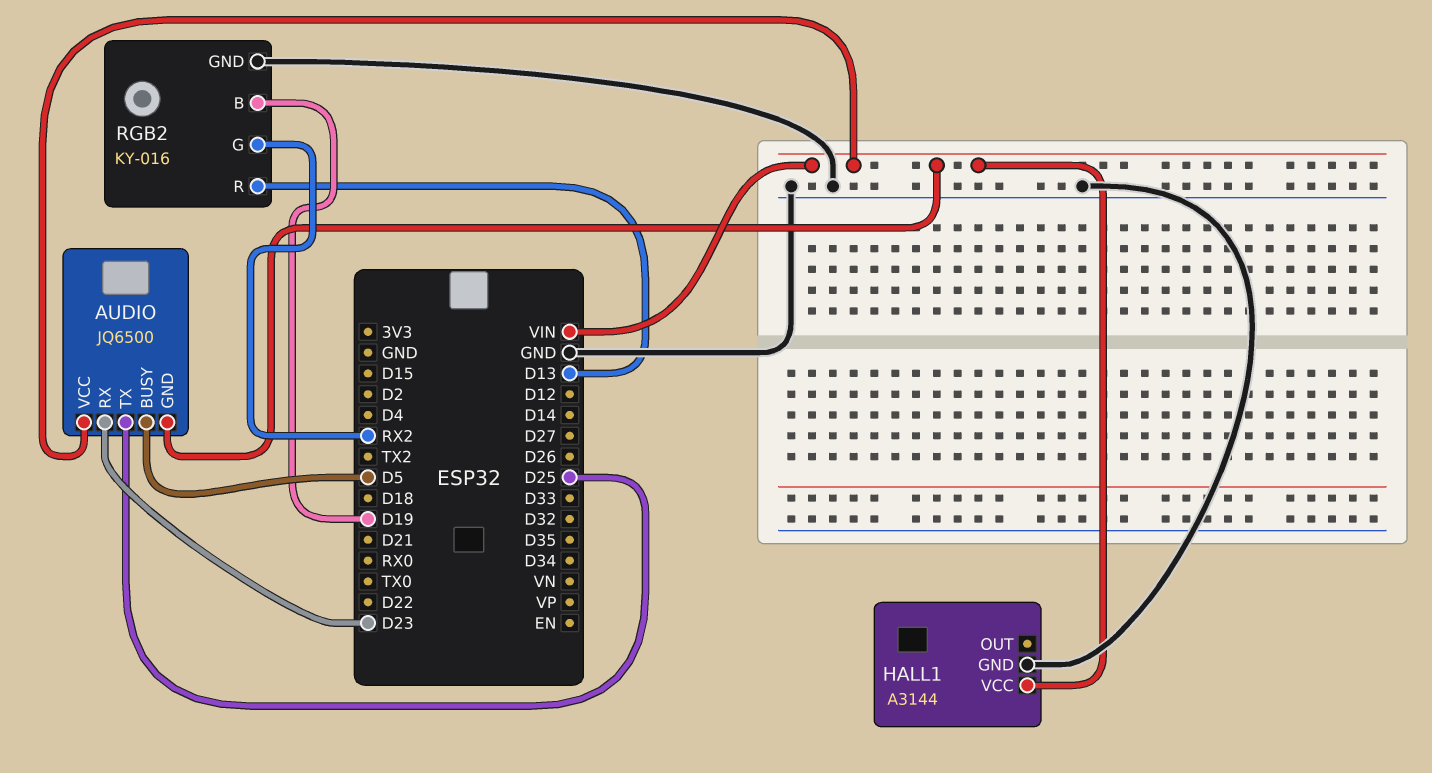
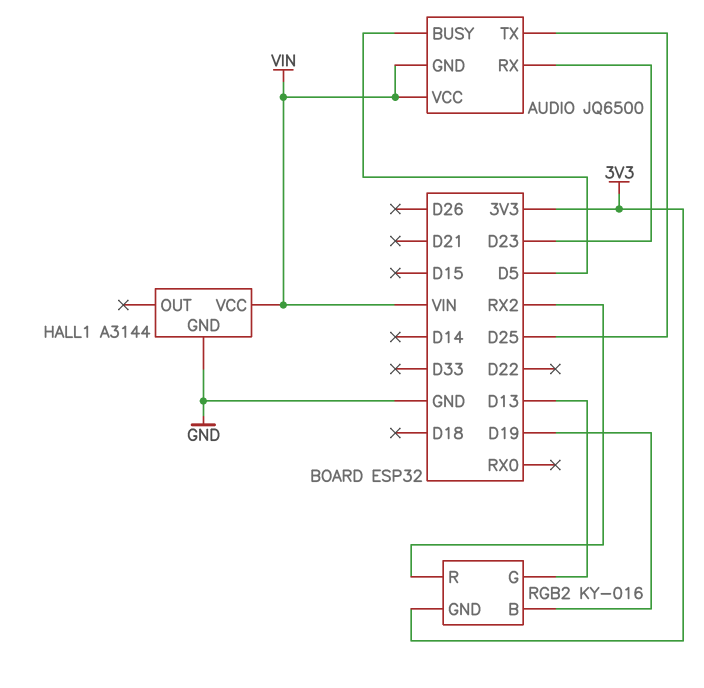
RGB2 pin G: RX2 -> D13
RGB2 pin GND: GND -> 3V3
RGB2 pin R: D13 -> RX2

